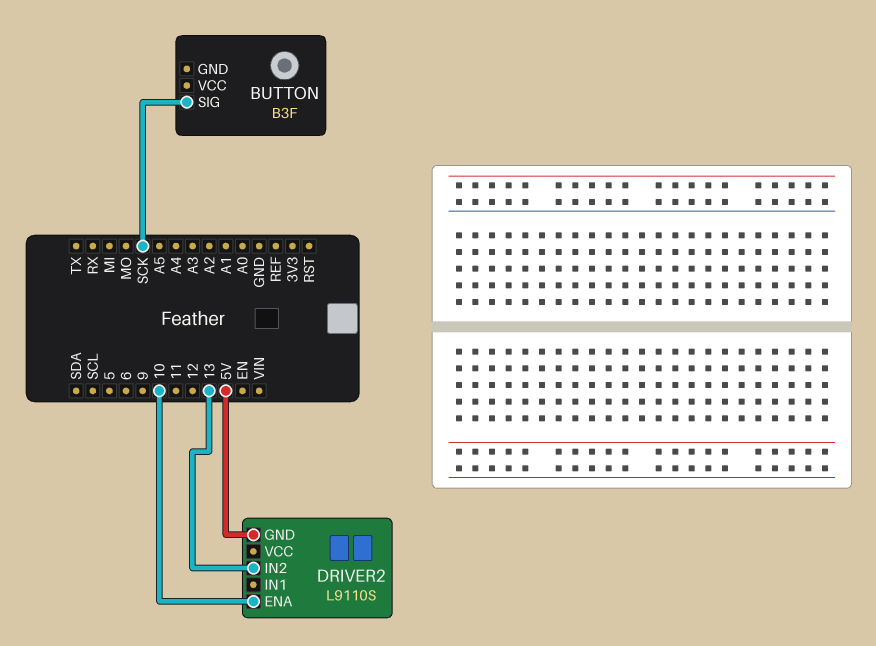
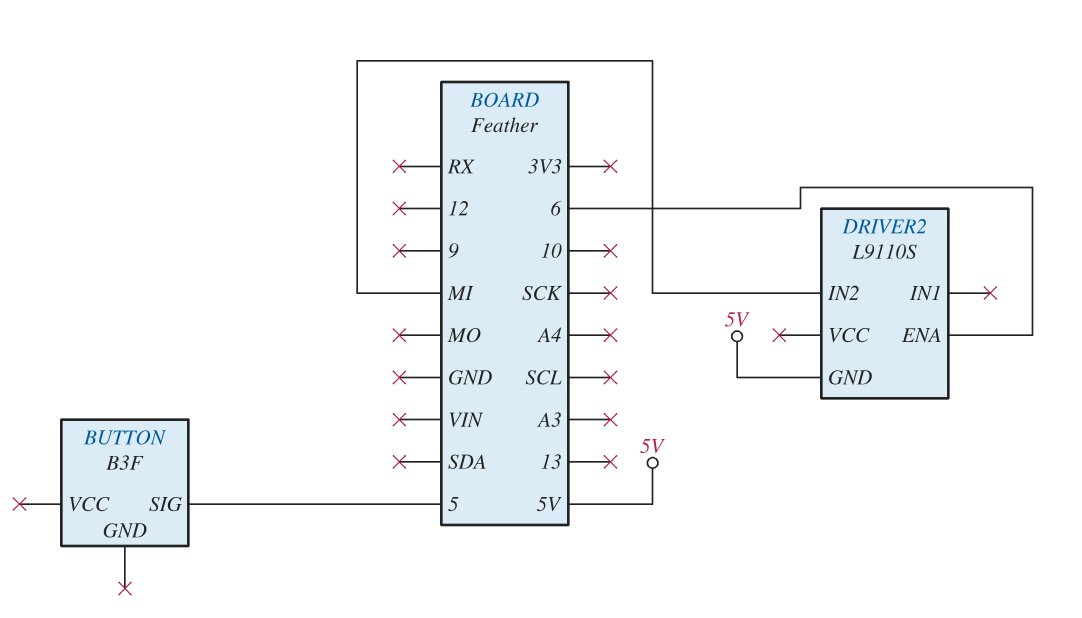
BUTTON pin SIG: SCK -> 5
DRIVER2 pin ENA: 10 -> 6
DRIVER2 pin IN2: 13 -> MI

